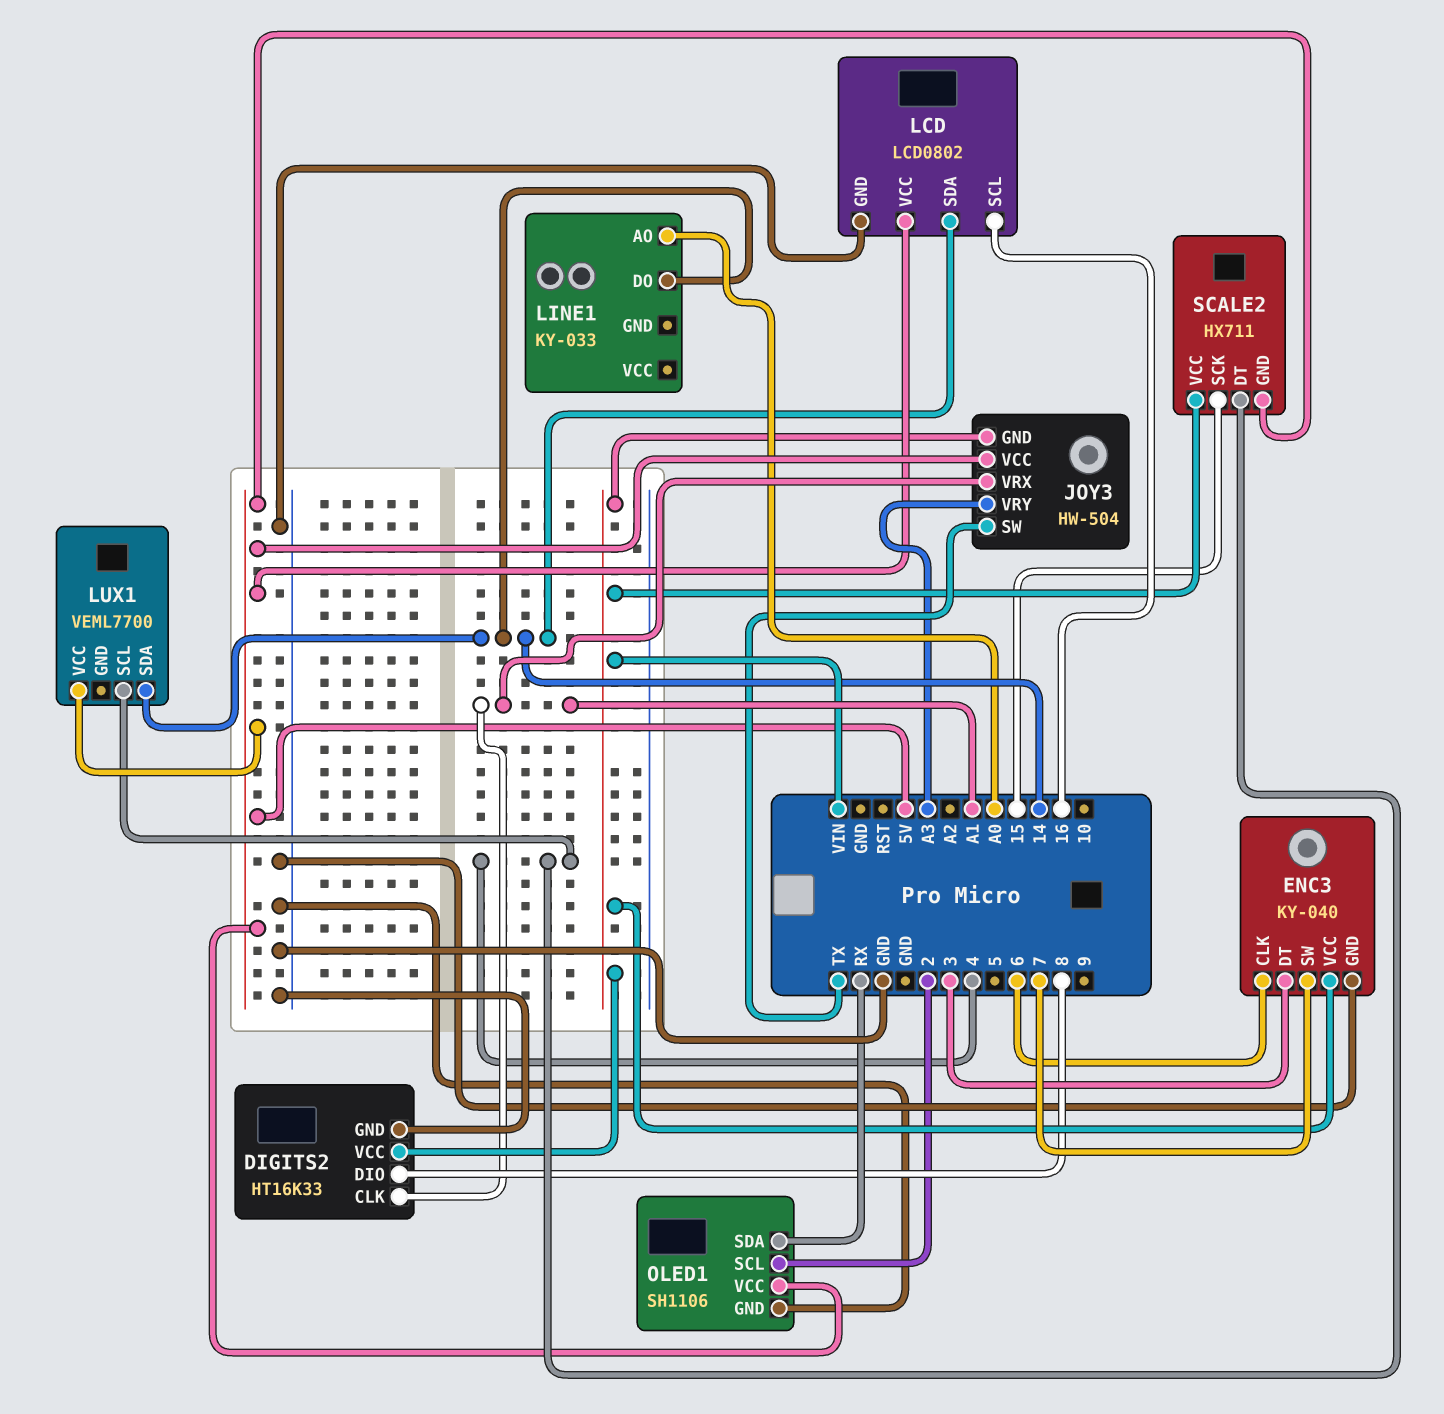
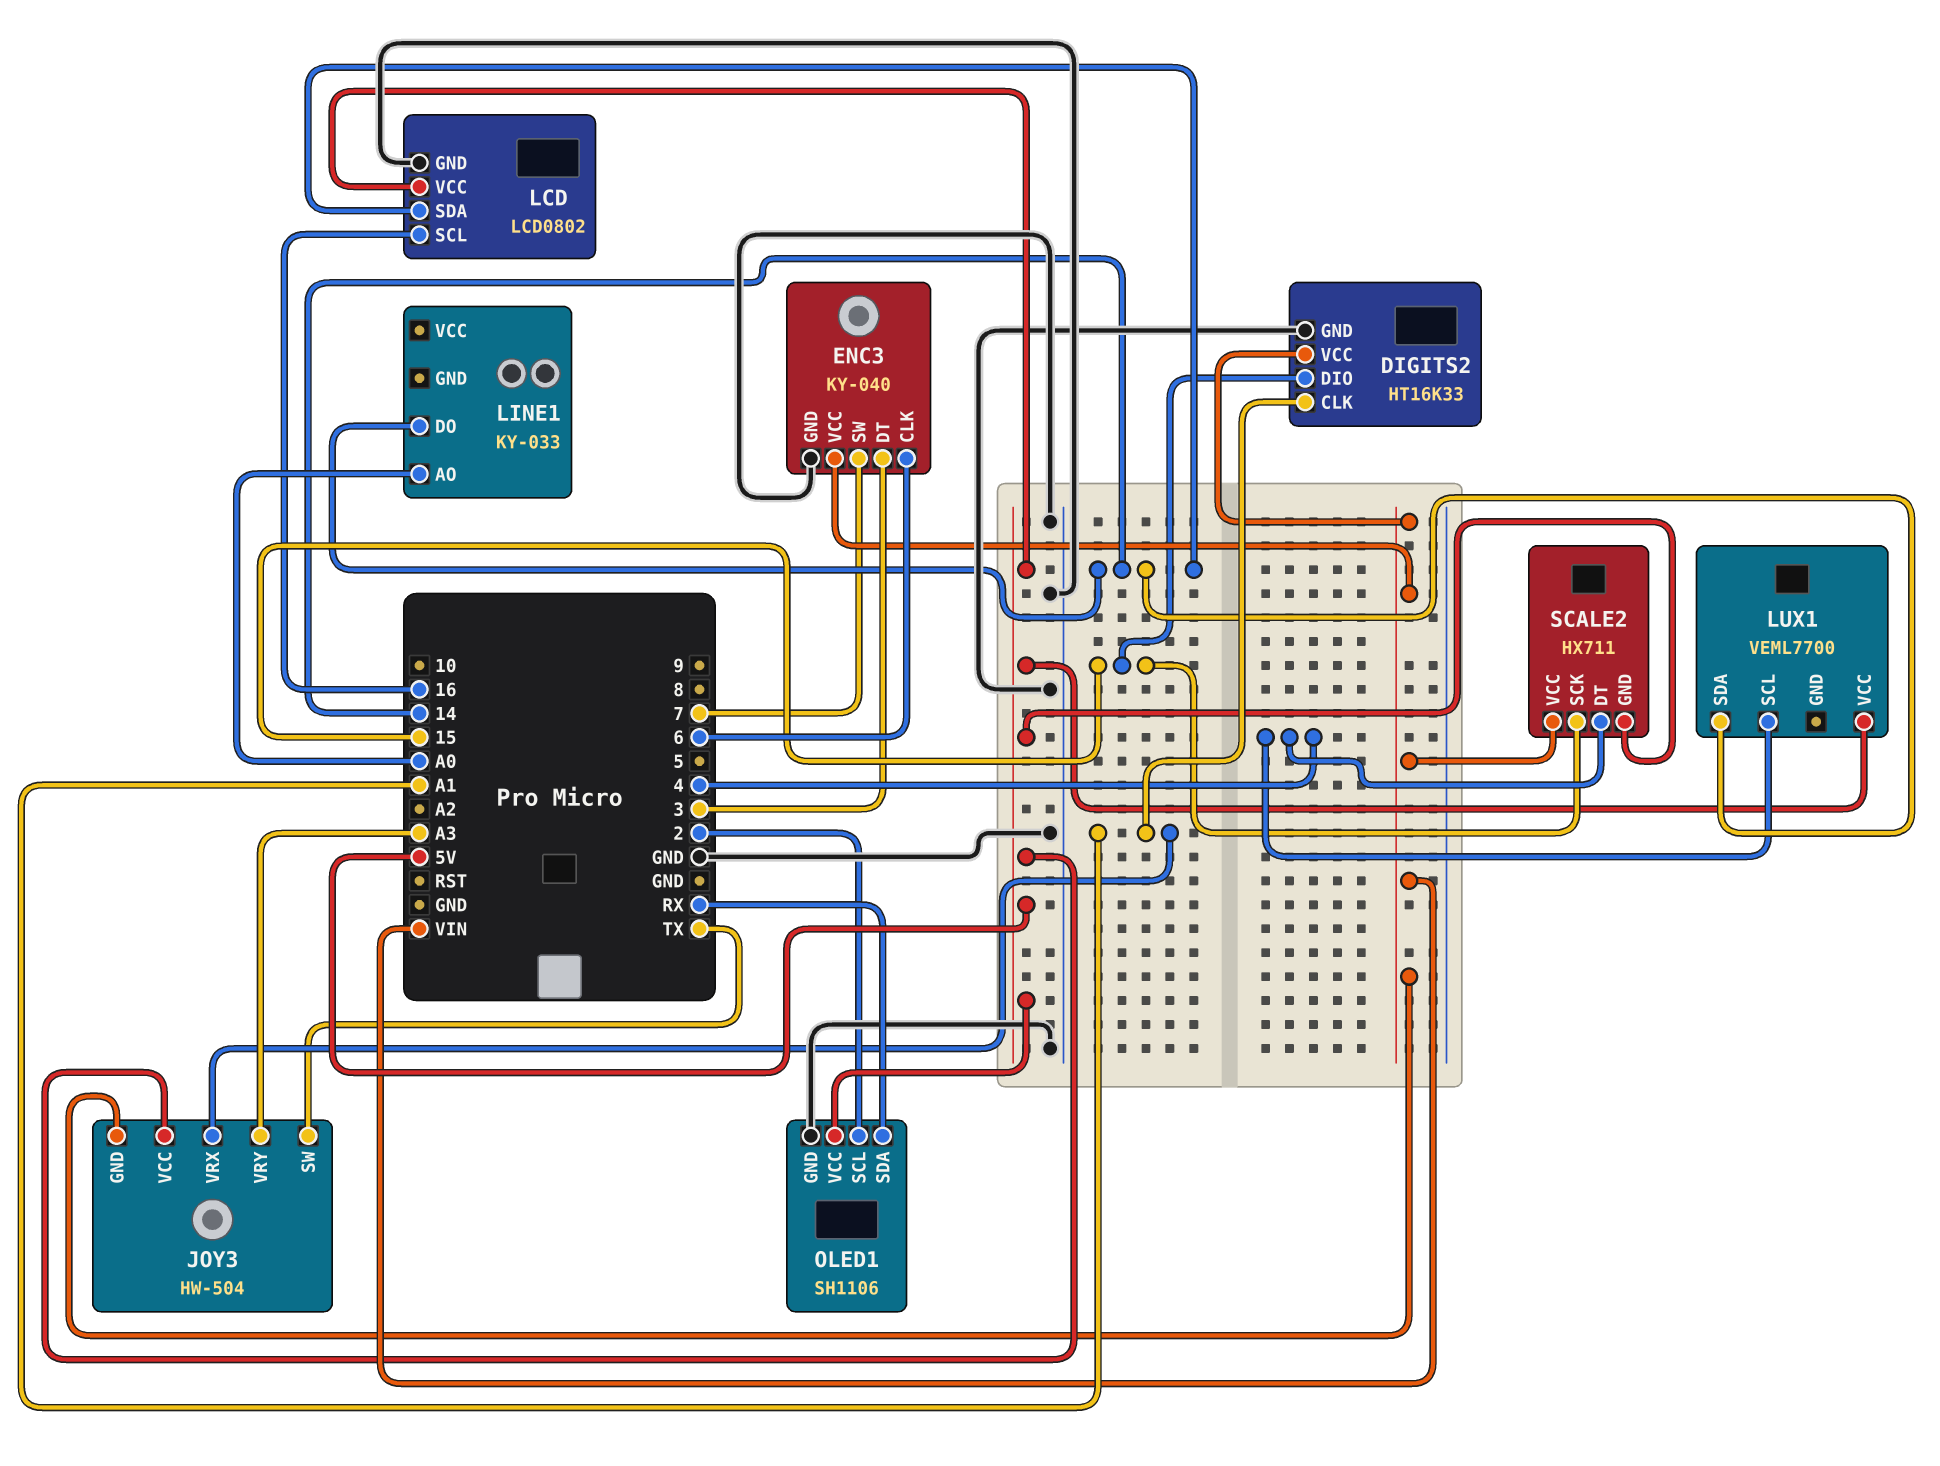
DIGITS2 pin DIO: 8 -> 15

